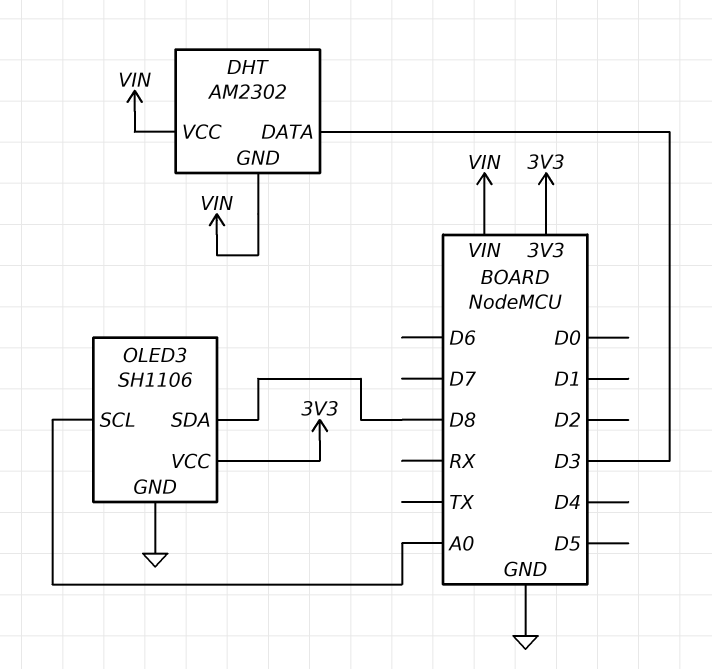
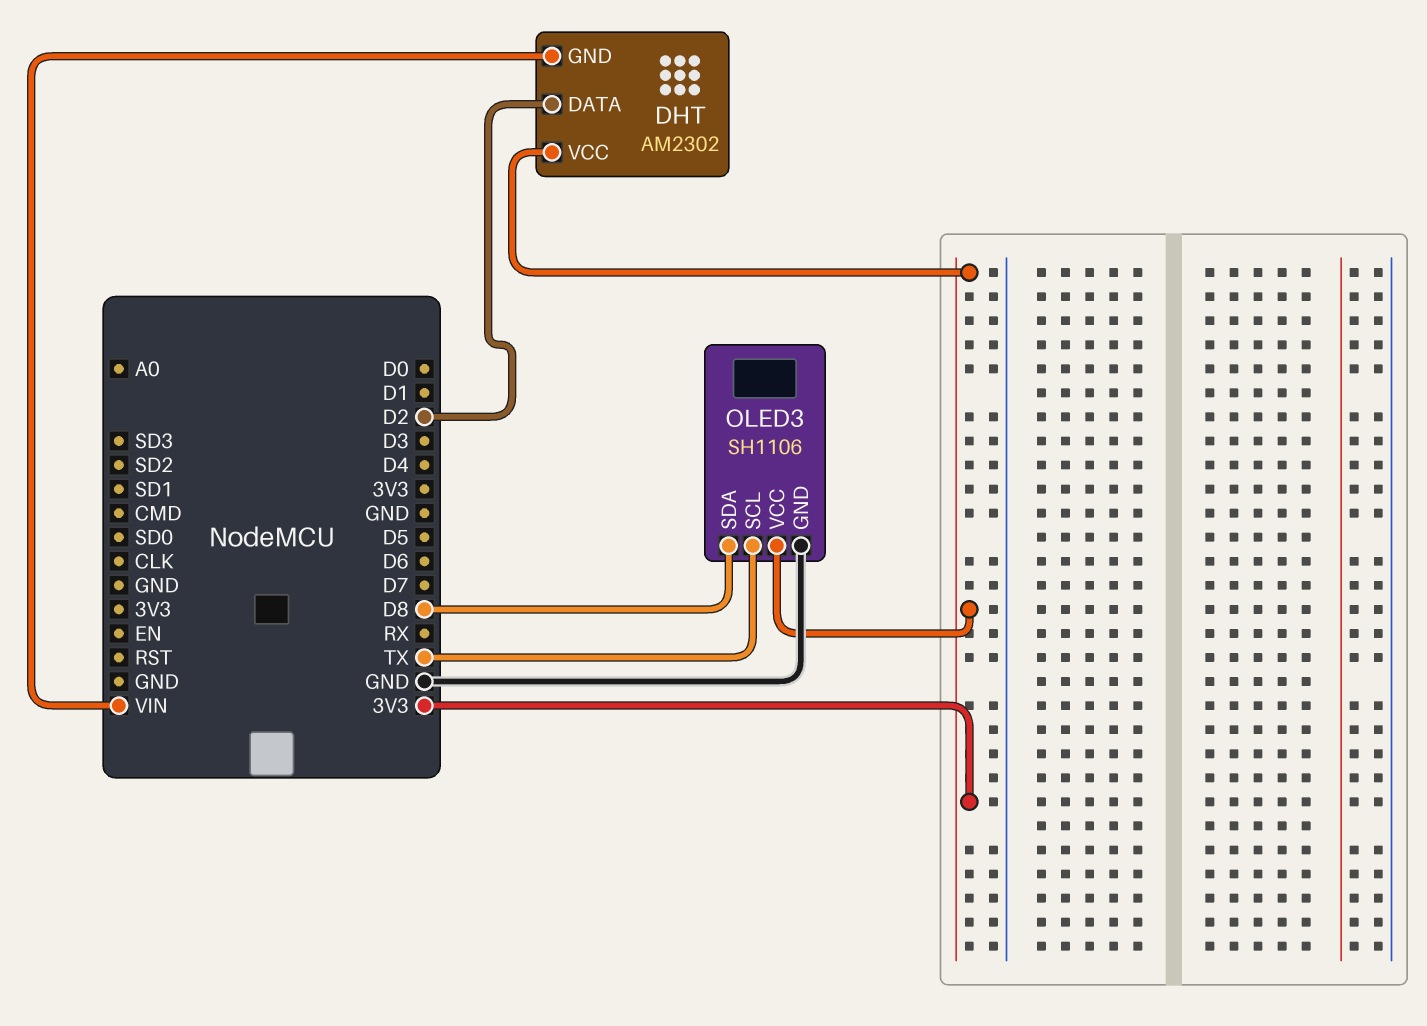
DHT pin DATA: D3 -> D2
DHT pin VCC: VIN -> 3V3
OLED3 pin SCL: A0 -> TX

